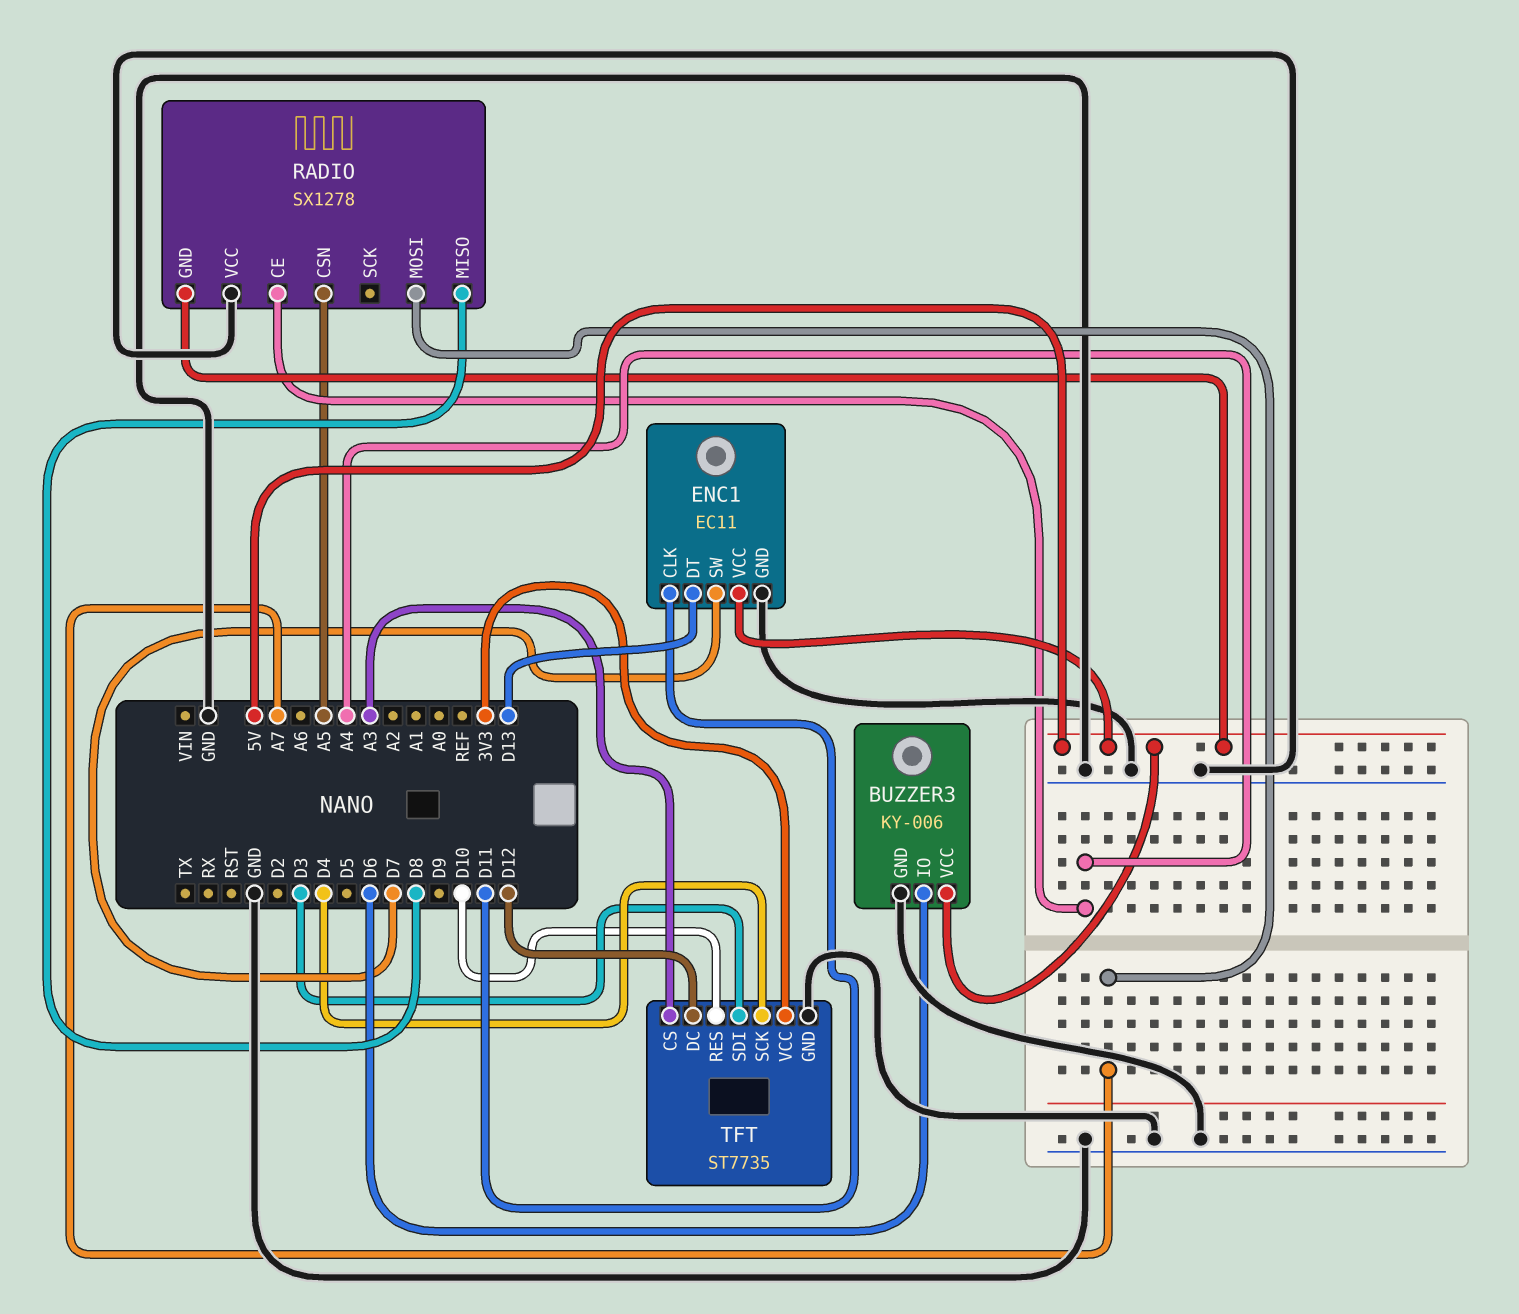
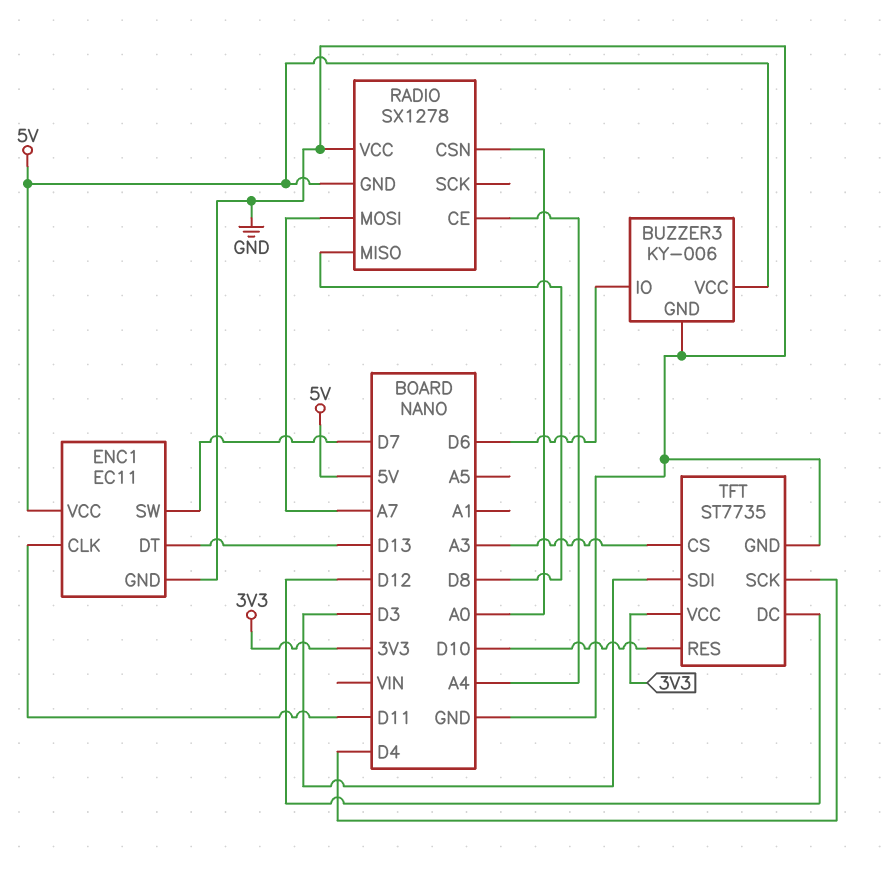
RADIO pin CSN: A5 -> A0

